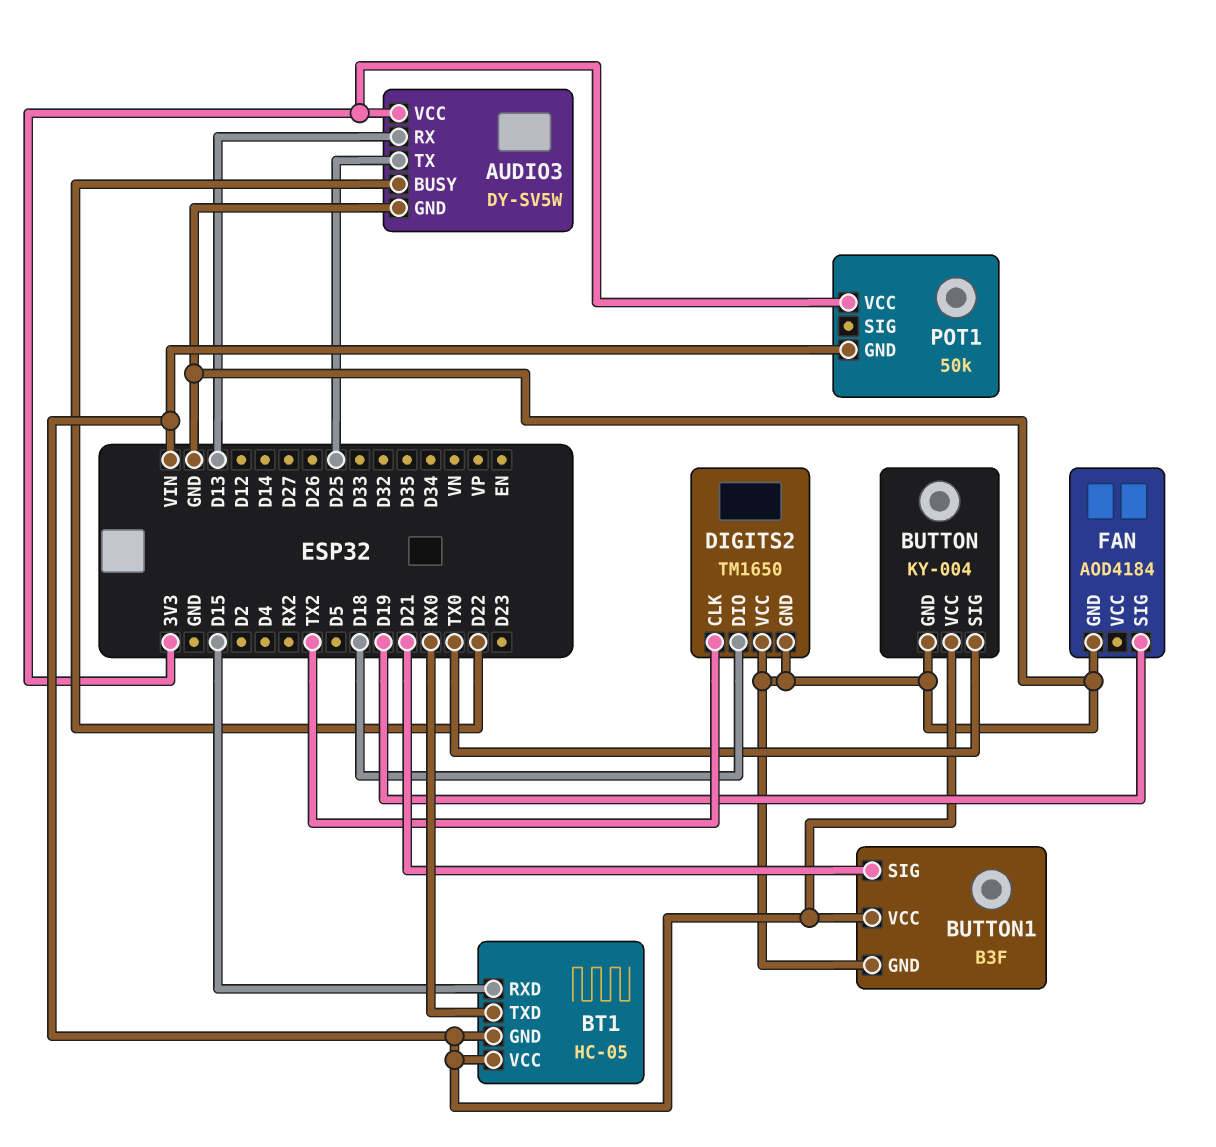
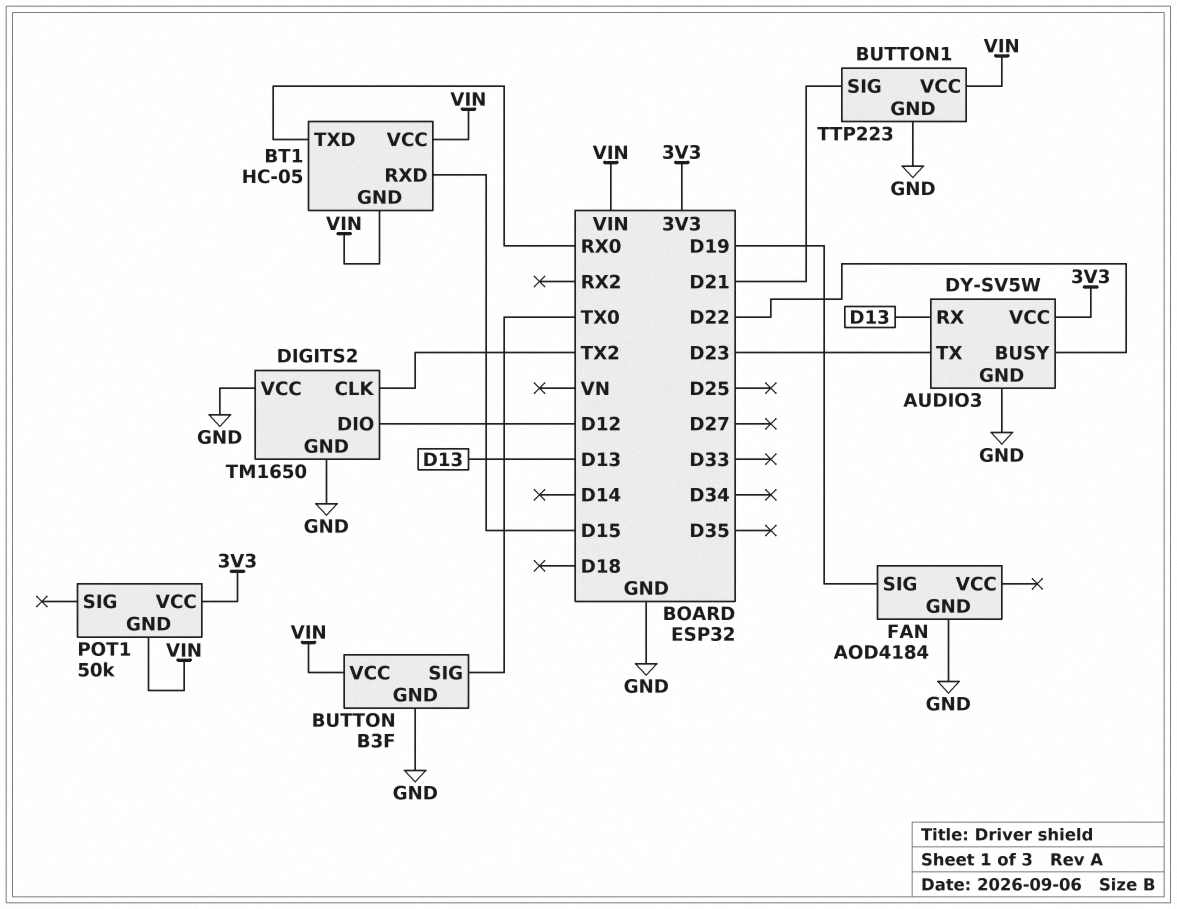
AUDIO3 pin TX: D25 -> D23
BUTTON: KY-004 -> B3F
BUTTON1: B3F -> TTP223
DIGITS2 pin DIO: D18 -> D12

